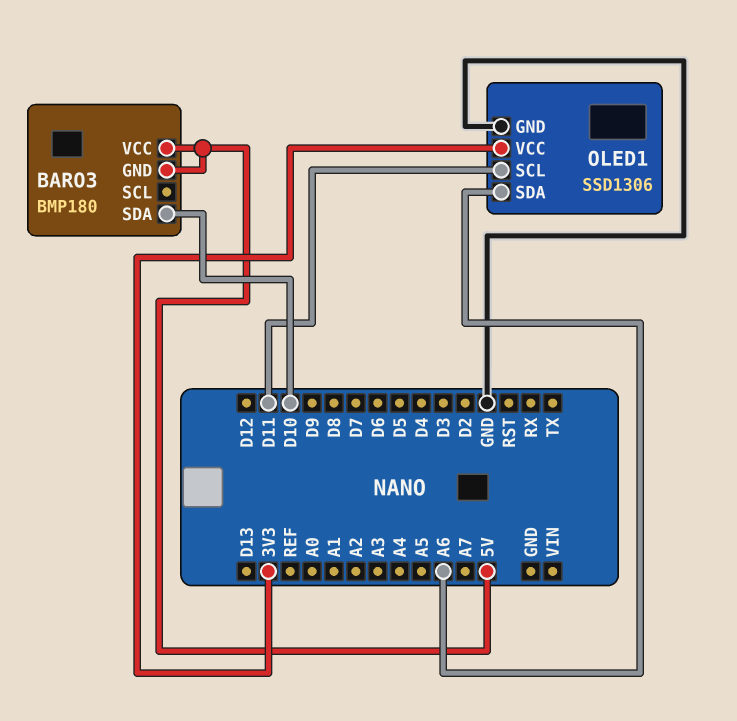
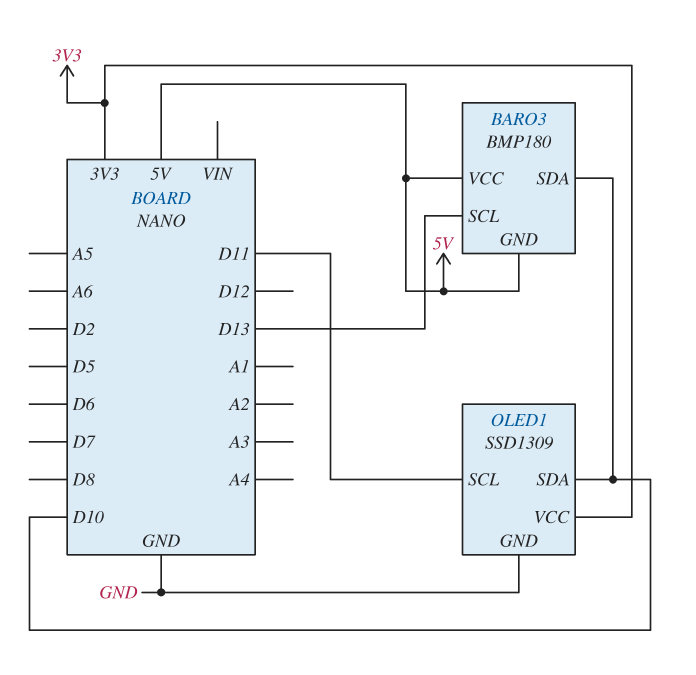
BARO3 pin SCL: none -> D13
OLED1: SSD1306 -> SSD1309
OLED1 pin SDA: A6 -> D10

